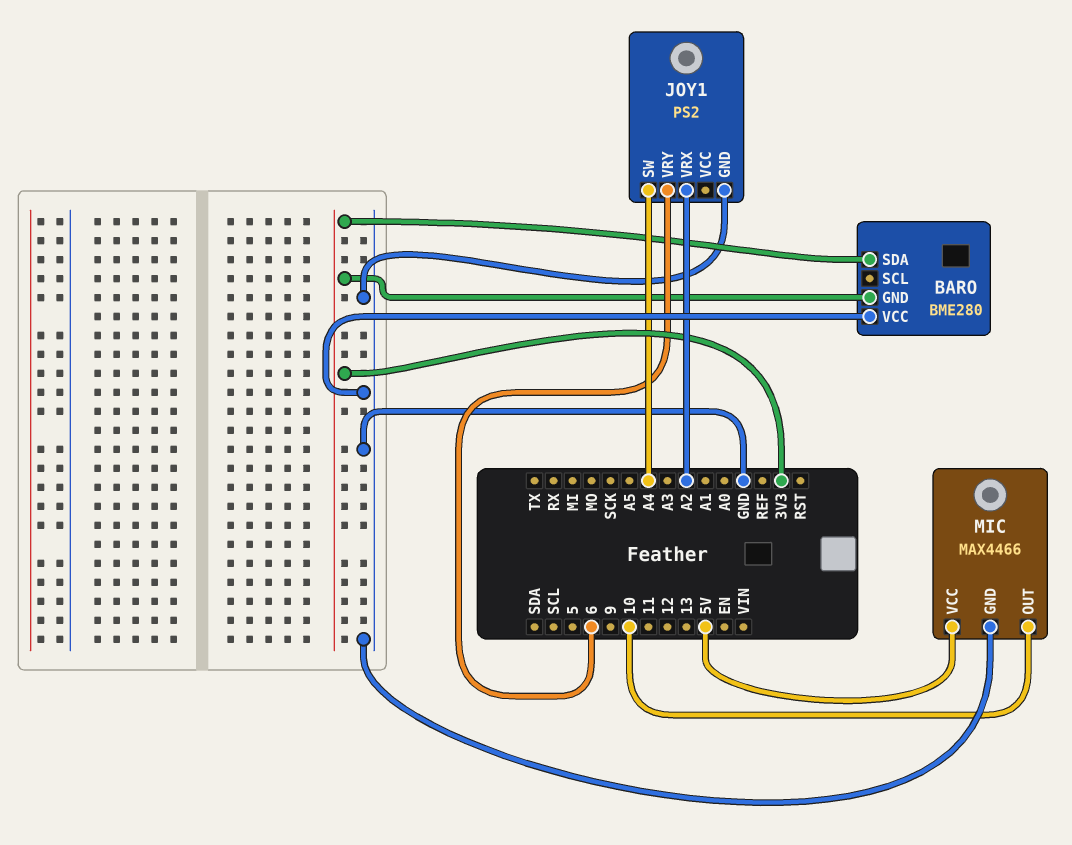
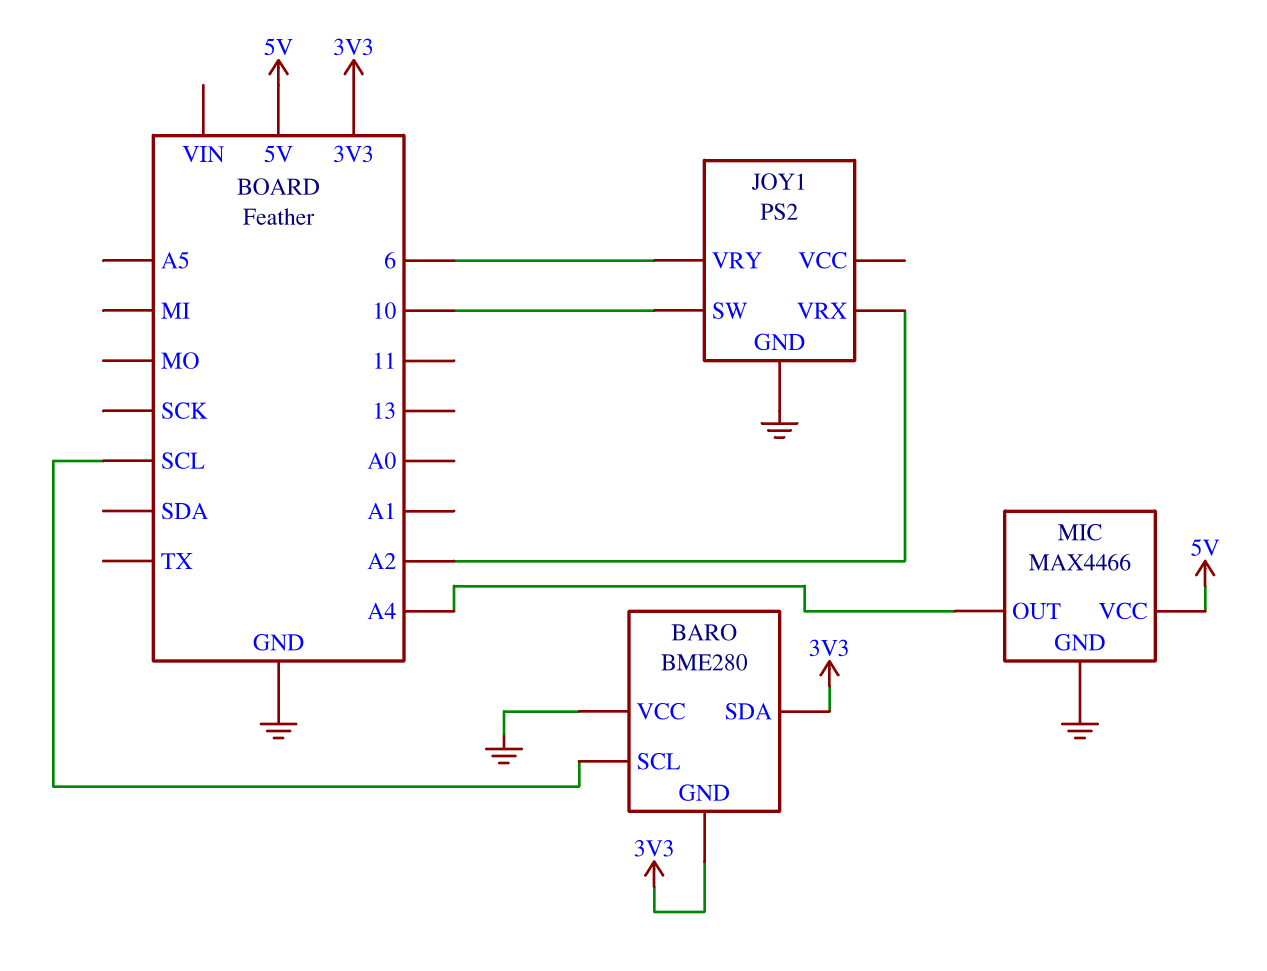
BARO pin SCL: none -> SCL
JOY1 pin SW: A4 -> 10
MIC pin OUT: 10 -> A4

